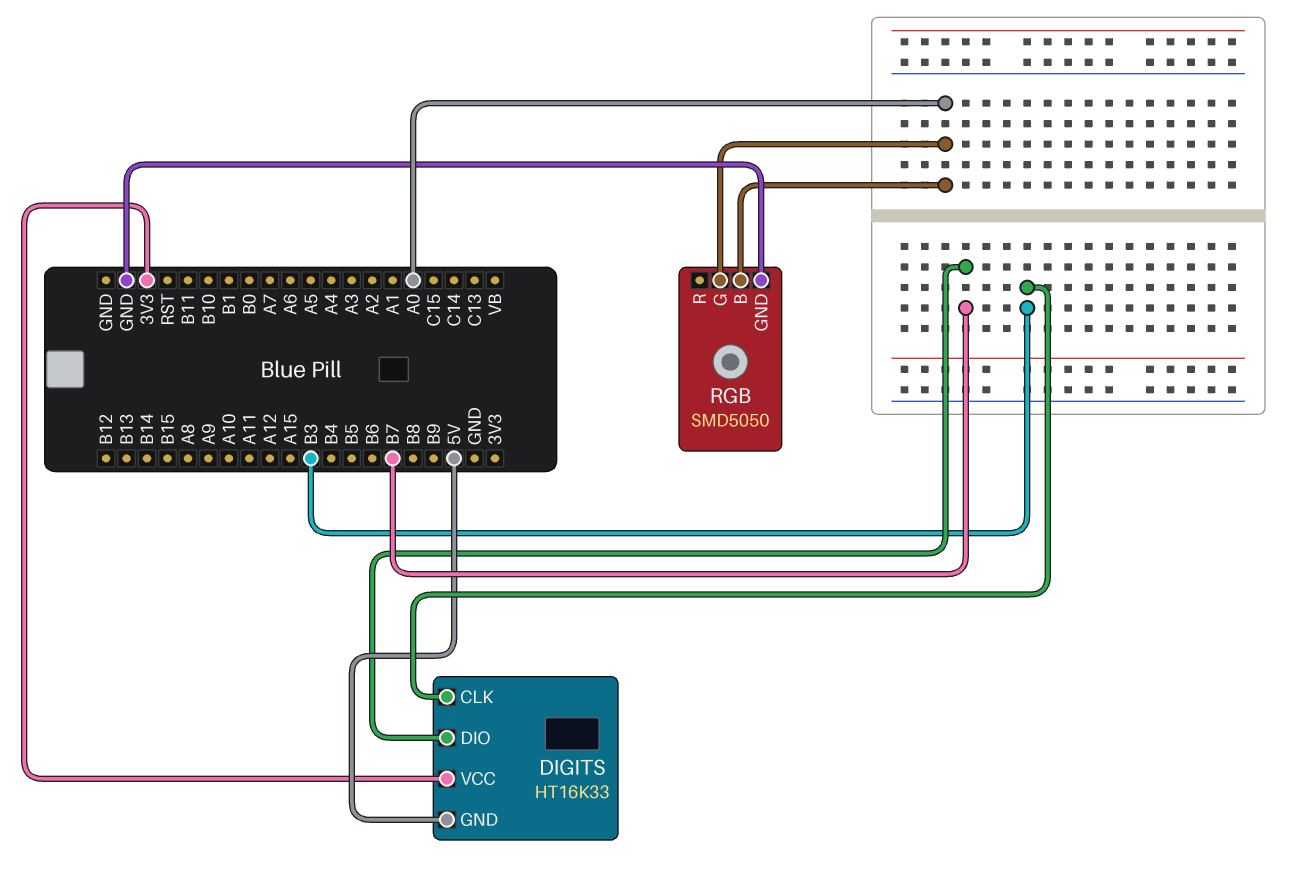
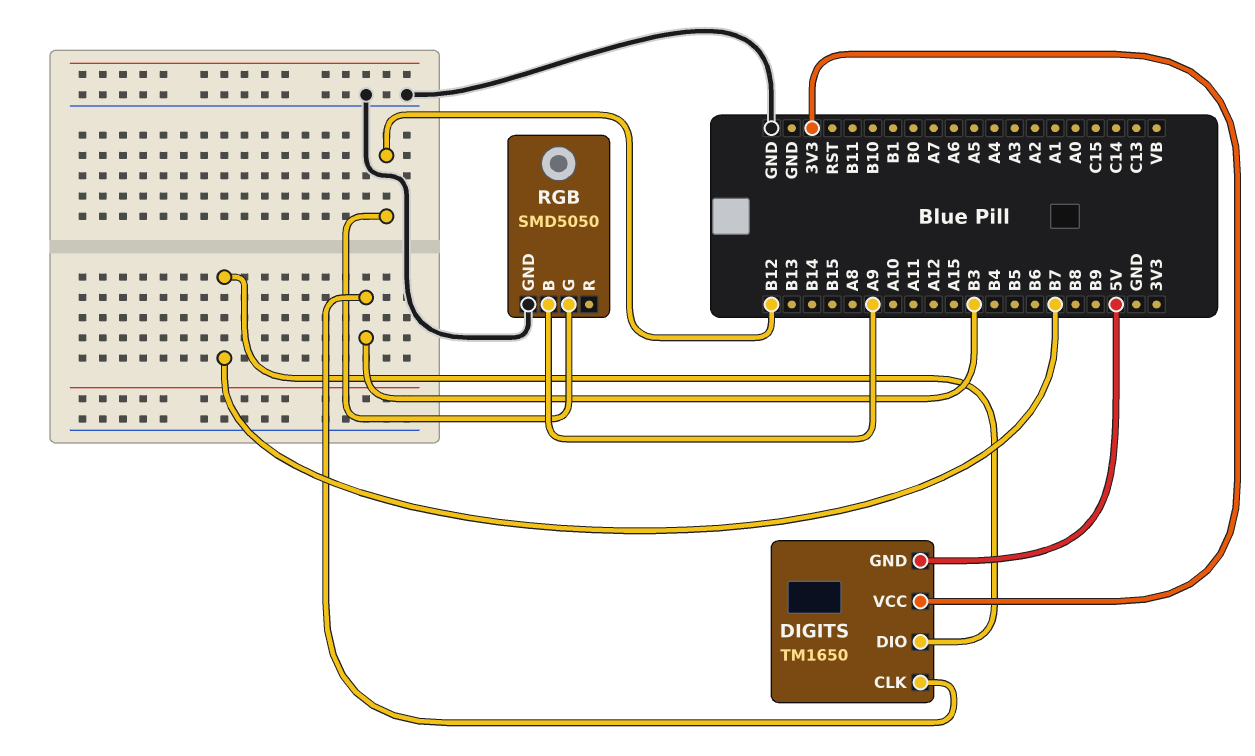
DIGITS: HT16K33 -> TM1650
RGB pin B: A0 -> A9
RGB pin G: A0 -> B12

